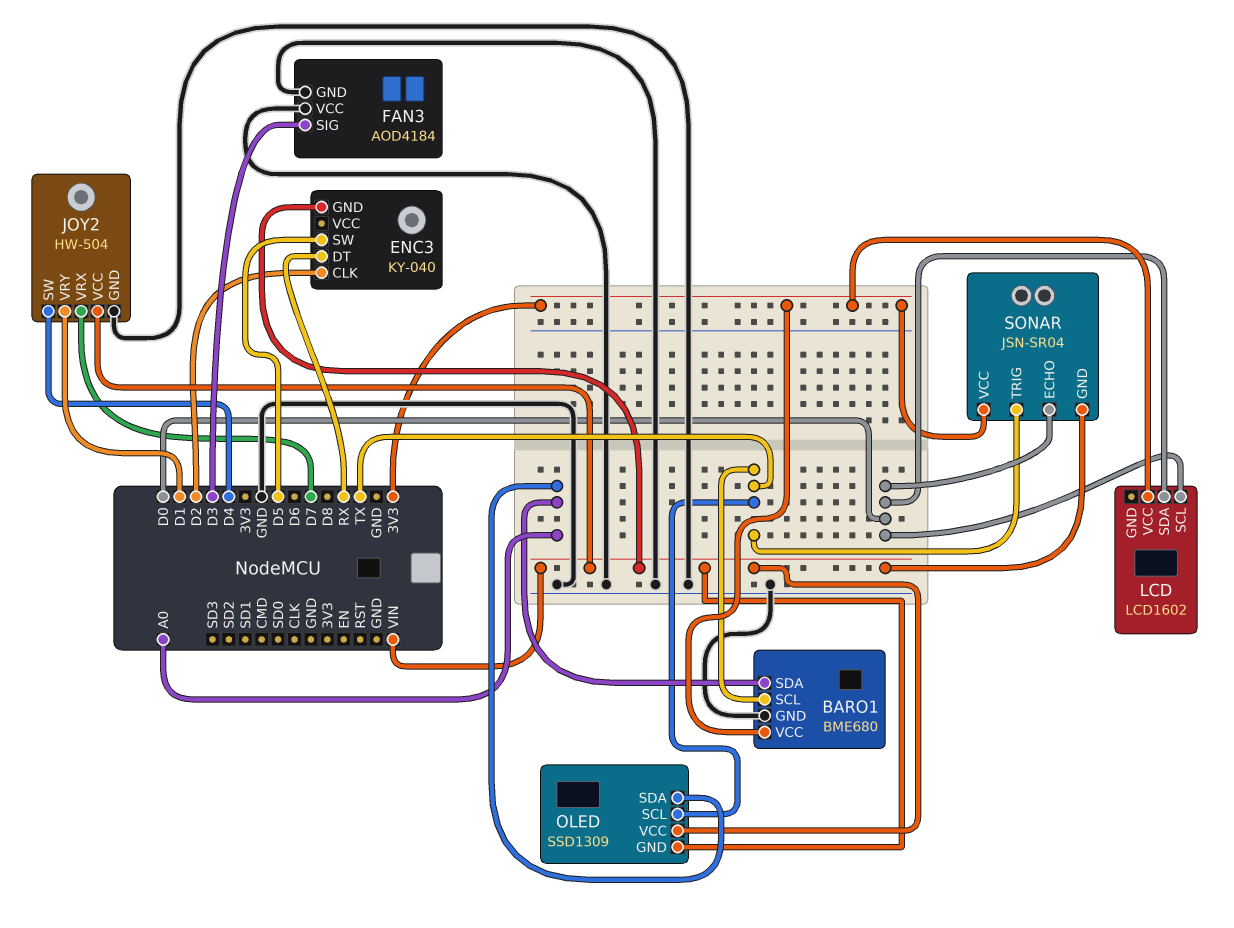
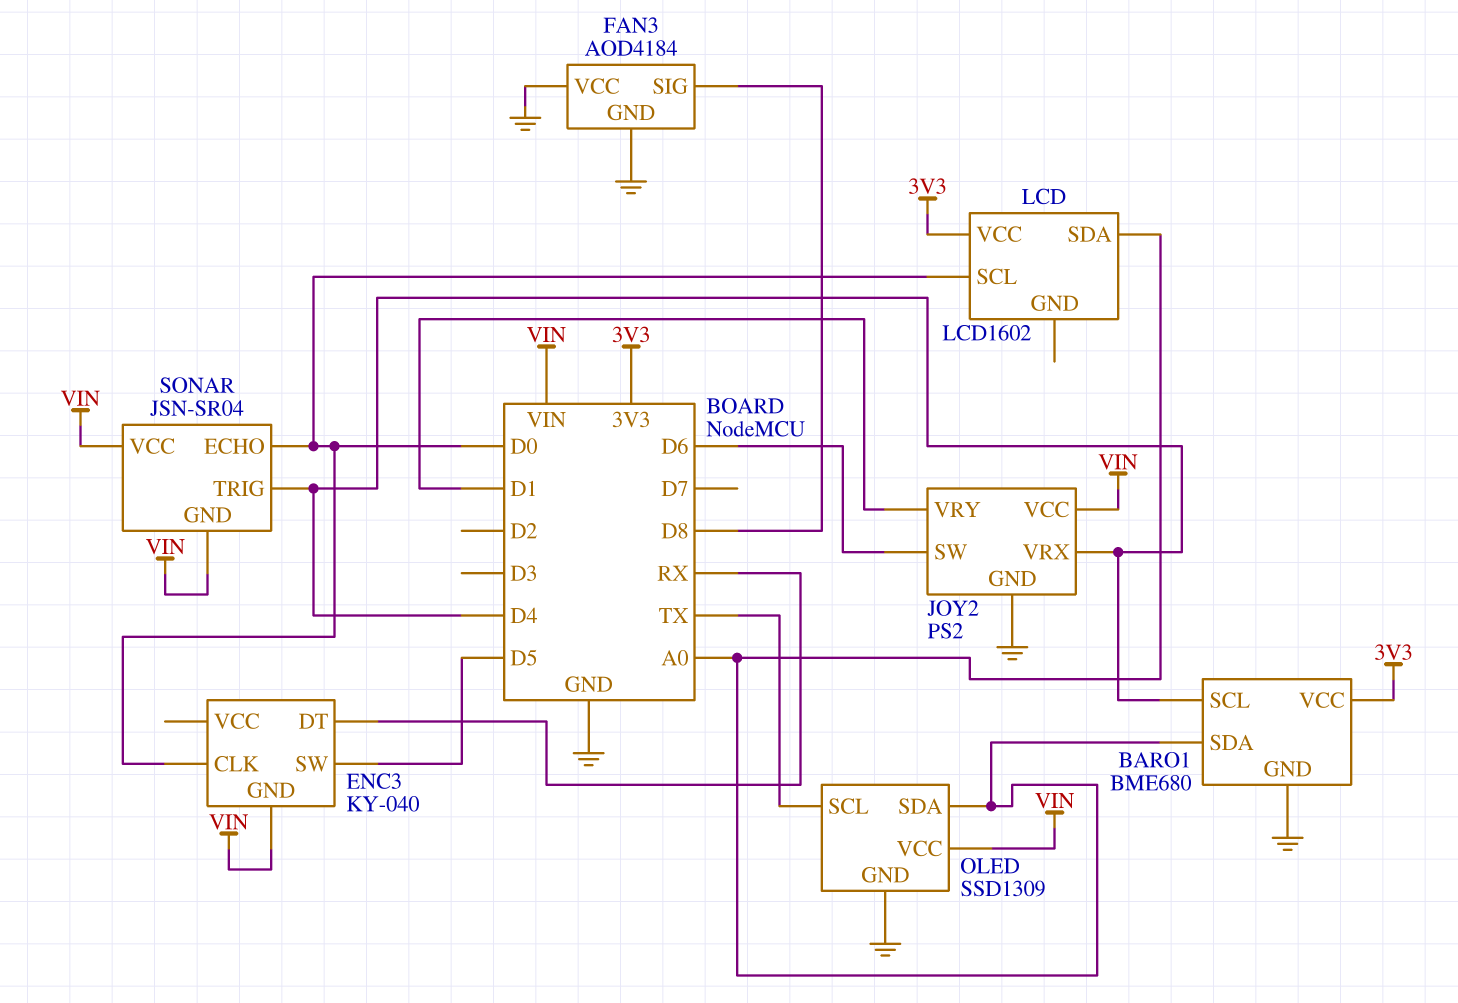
BARO1 pin SCL: TX -> D4
ENC3 pin CLK: D2 -> D0
FAN3 pin SIG: D3 -> D8
JOY2: HW-504 -> PS2
JOY2 pin SW: D4 -> D6
JOY2 pin VRX: D7 -> D4
LCD pin SDA: D0 -> A0
OLED pin GND: VIN -> GND
SONAR pin TRIG: TX -> D4
SONAR pin VCC: 3V3 -> VIN

